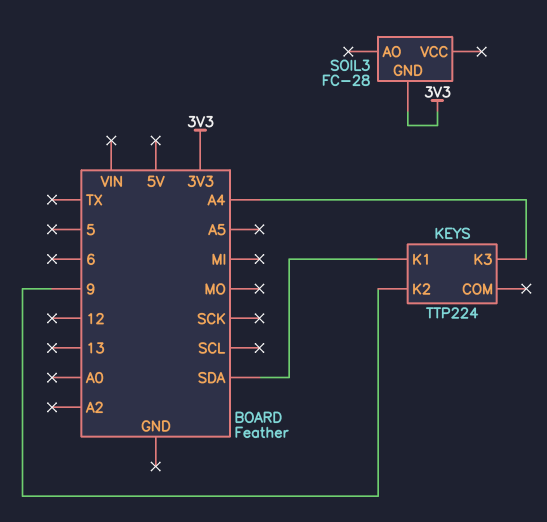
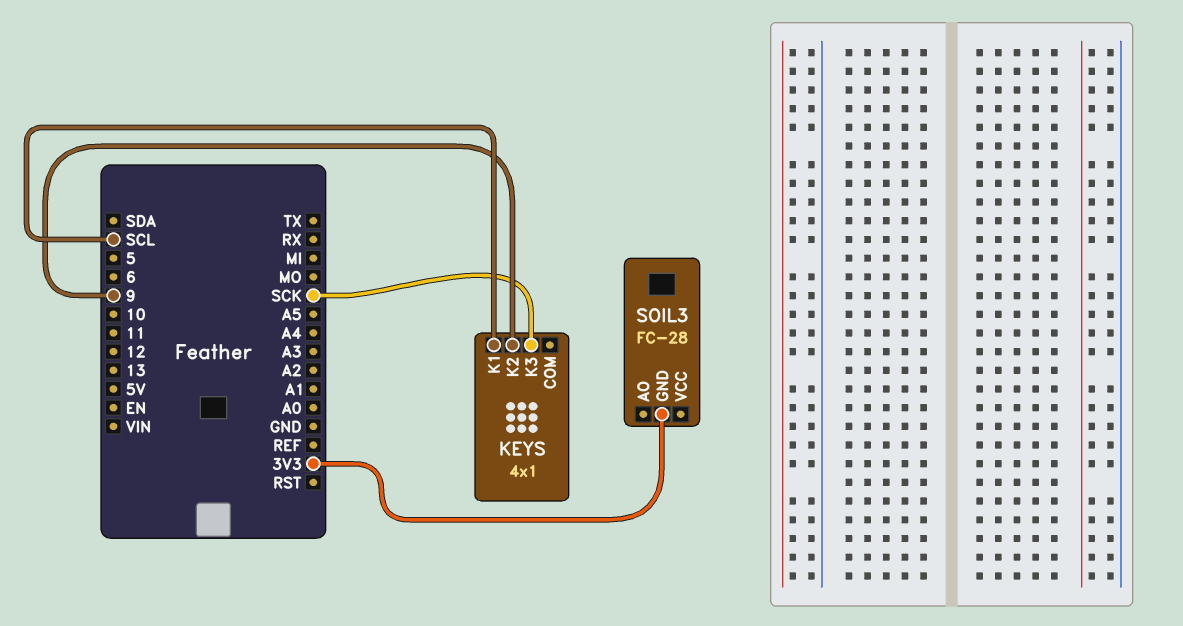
KEYS: TTP224 -> 4x1
KEYS pin K1: SDA -> SCL
KEYS pin K3: A4 -> SCK

